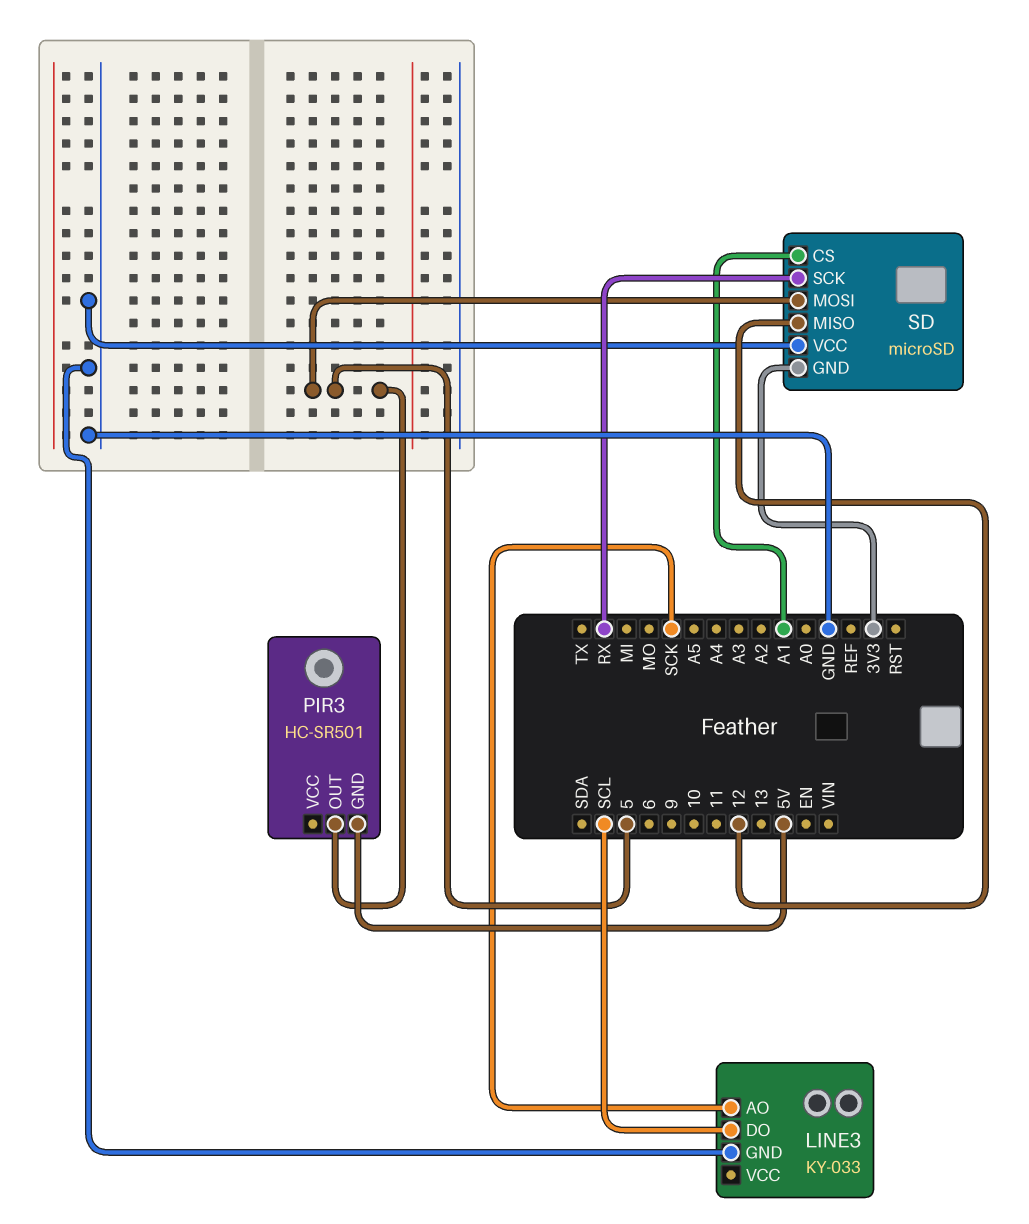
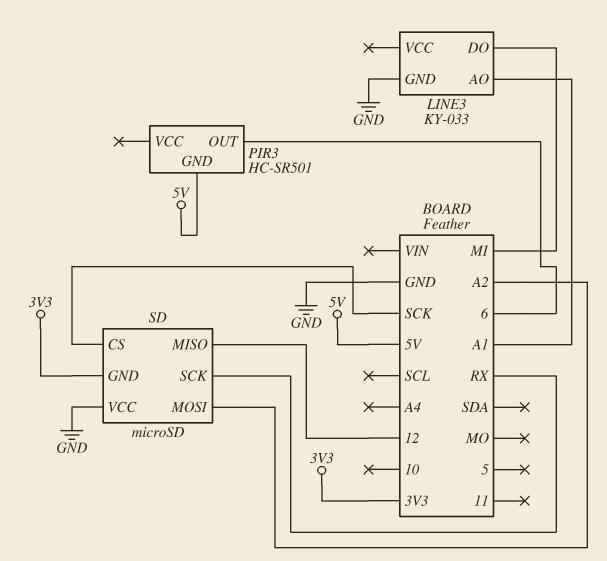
LINE3 pin AO: SCK -> A1
LINE3 pin DO: SCL -> MI
PIR3 pin OUT: 5 -> 6
SD pin CS: A1 -> SCK
SD pin MOSI: 5 -> A2

